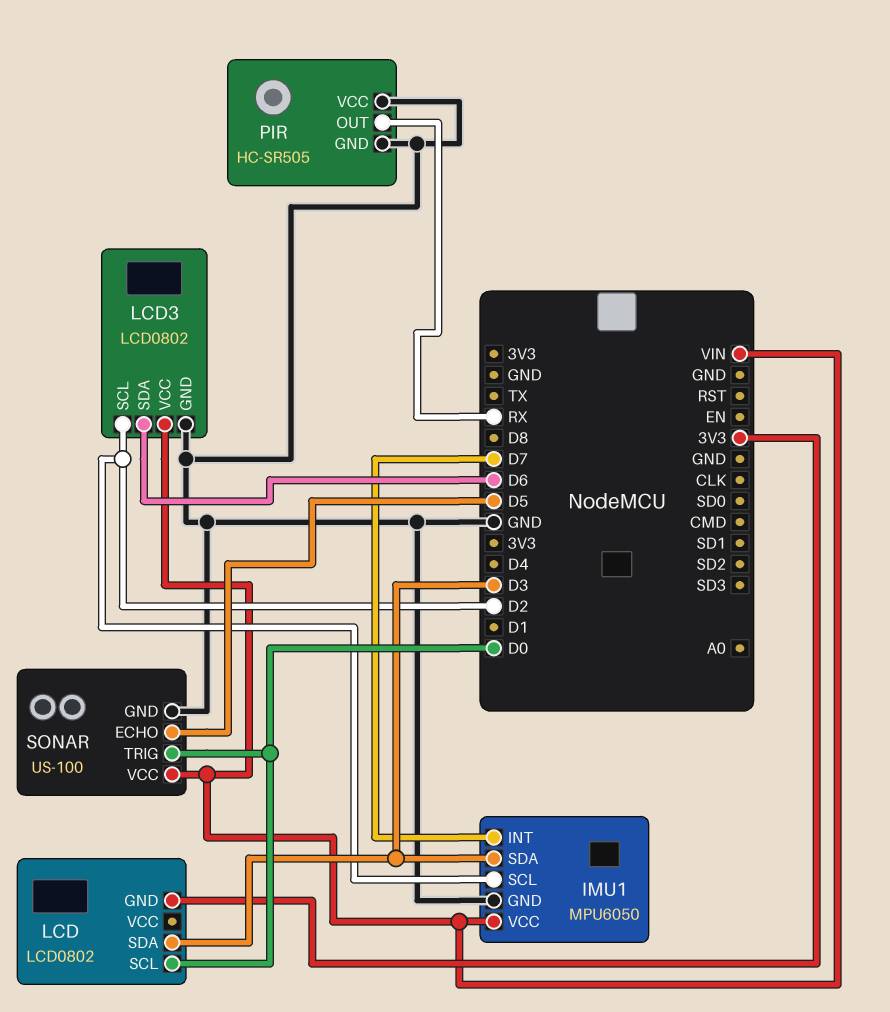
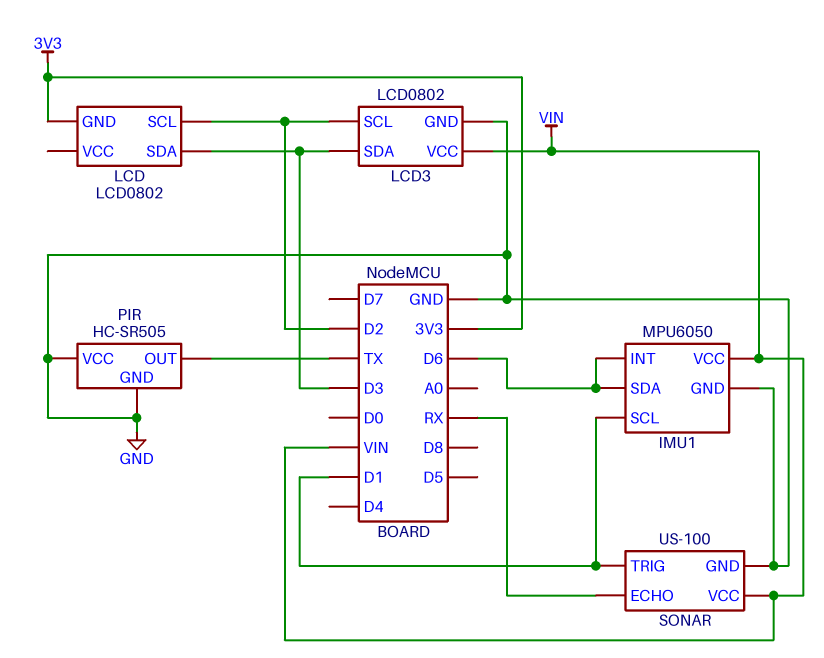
IMU1 pin INT: D7 -> D6
IMU1 pin SCL: D2 -> D1
IMU1 pin SDA: D3 -> D6
LCD pin SCL: D0 -> D2
LCD3 pin SDA: D6 -> D3
PIR pin OUT: RX -> TX
SONAR pin ECHO: D5 -> RX
SONAR pin TRIG: D0 -> D1

